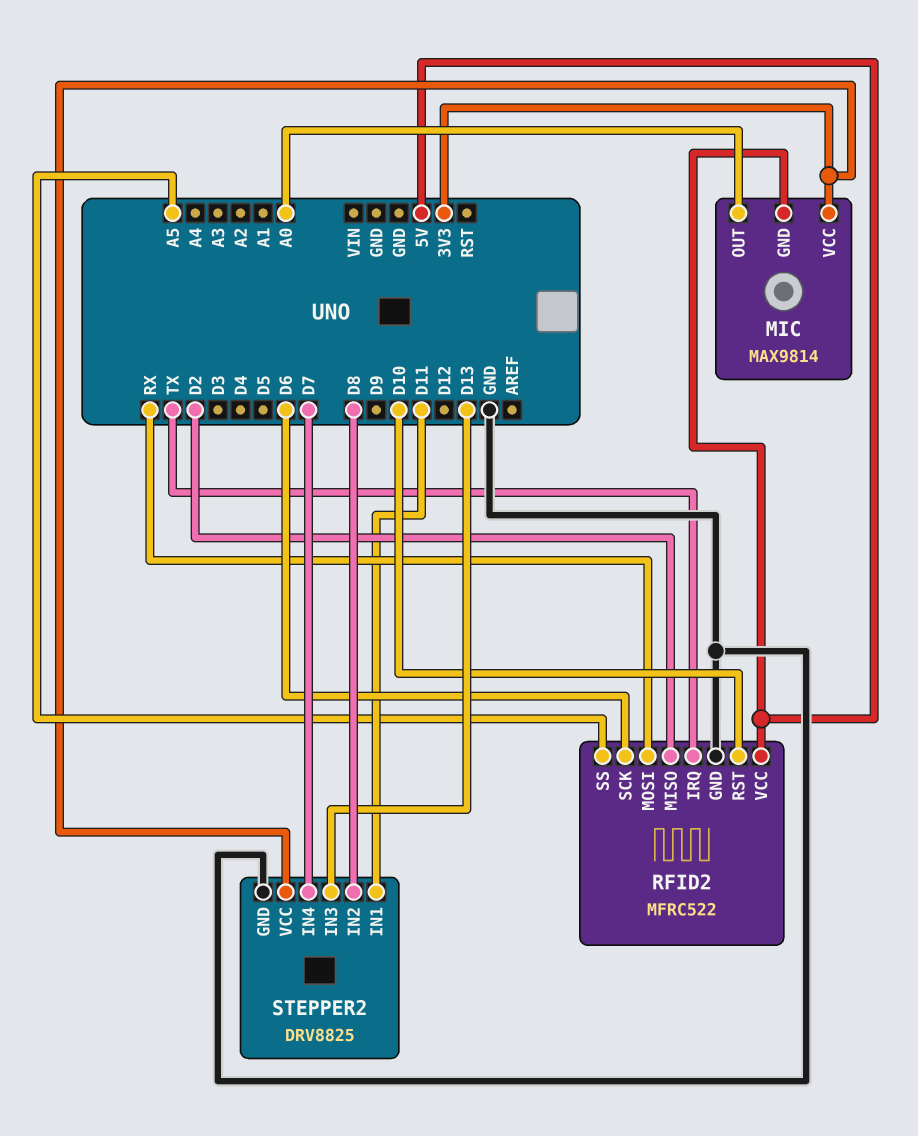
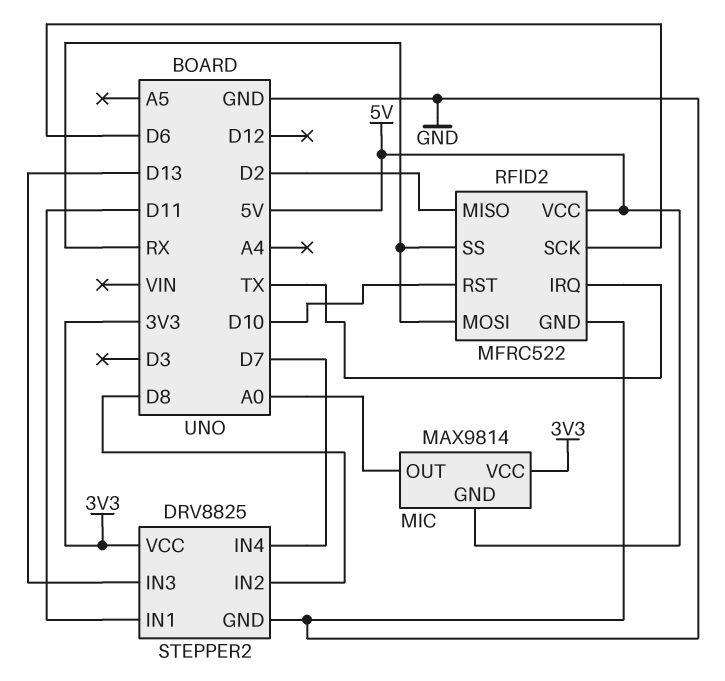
RFID2 pin SS: A5 -> RX

